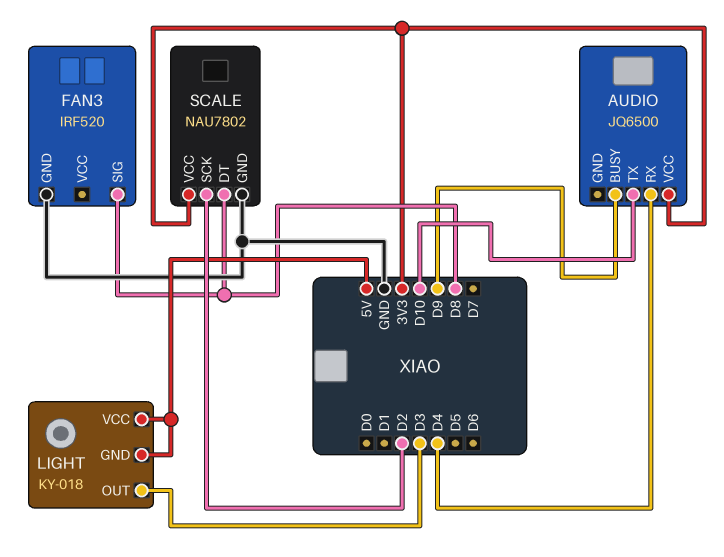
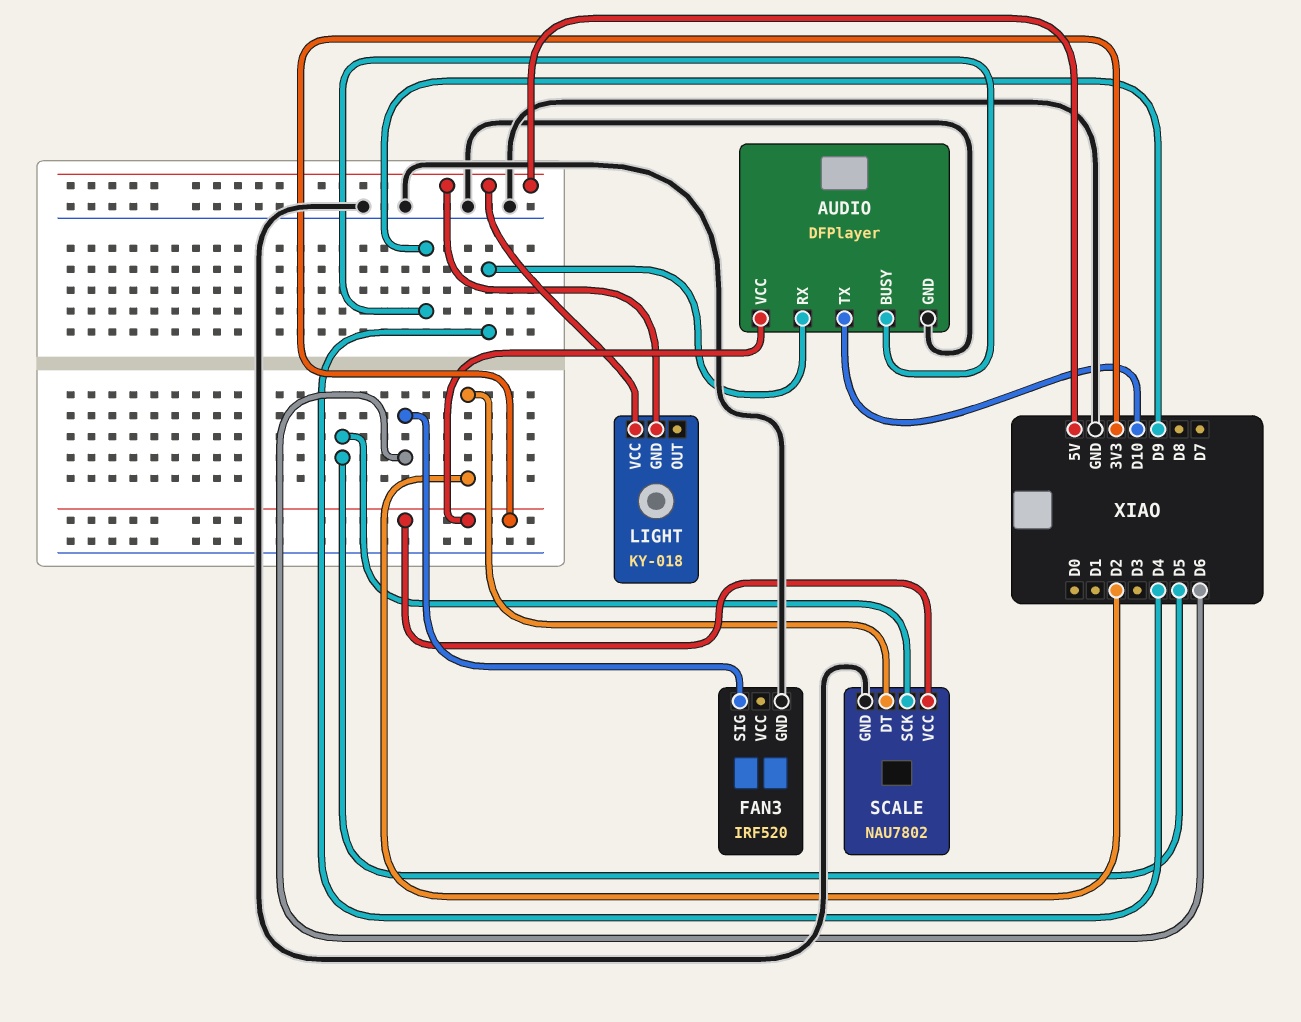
AUDIO: JQ6500 -> DFPlayer
AUDIO pin GND: none -> GND
FAN3 pin SIG: D8 -> D6
LIGHT pin OUT: D3 -> none
SCALE pin DT: D8 -> D2
SCALE pin SCK: D2 -> D5

